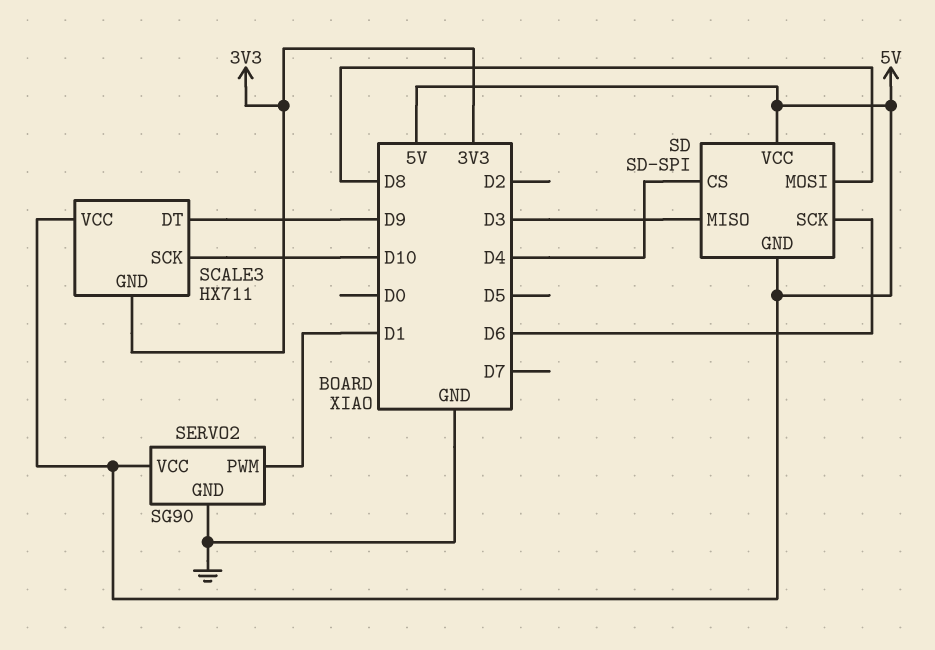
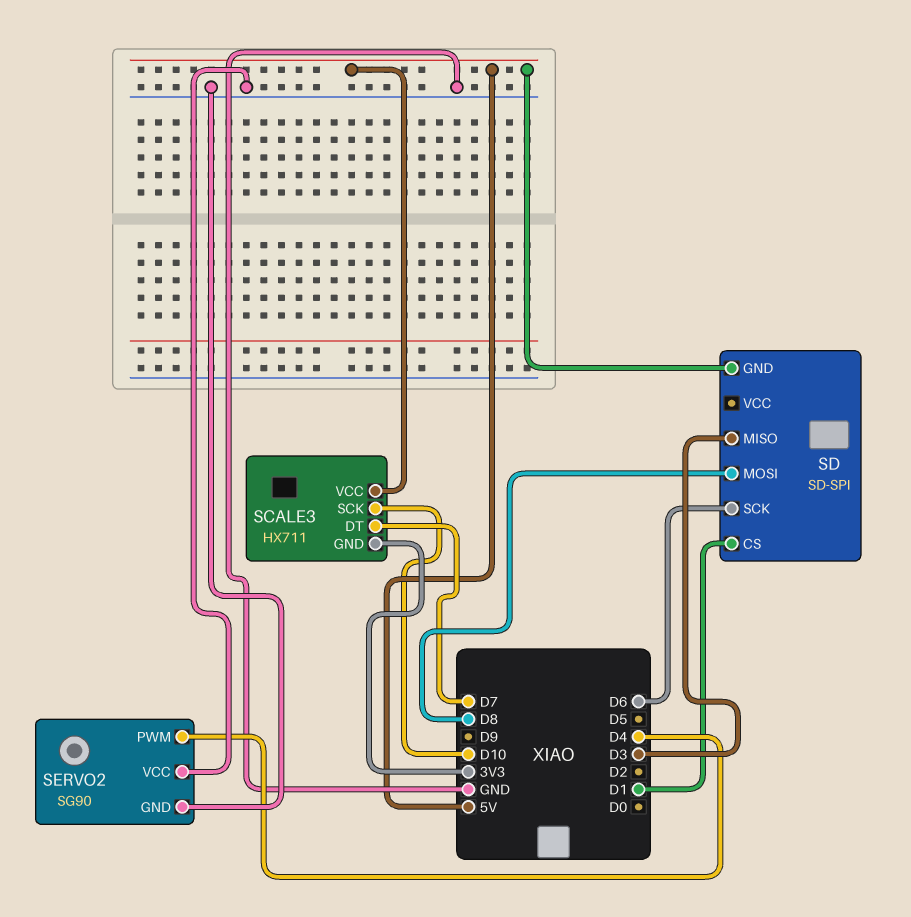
SCALE3 pin DT: D9 -> D7
SD pin CS: D4 -> D1
SD pin VCC: 5V -> none
SERVO2 pin PWM: D1 -> D4
SERVO2 pin VCC: 5V -> GND

